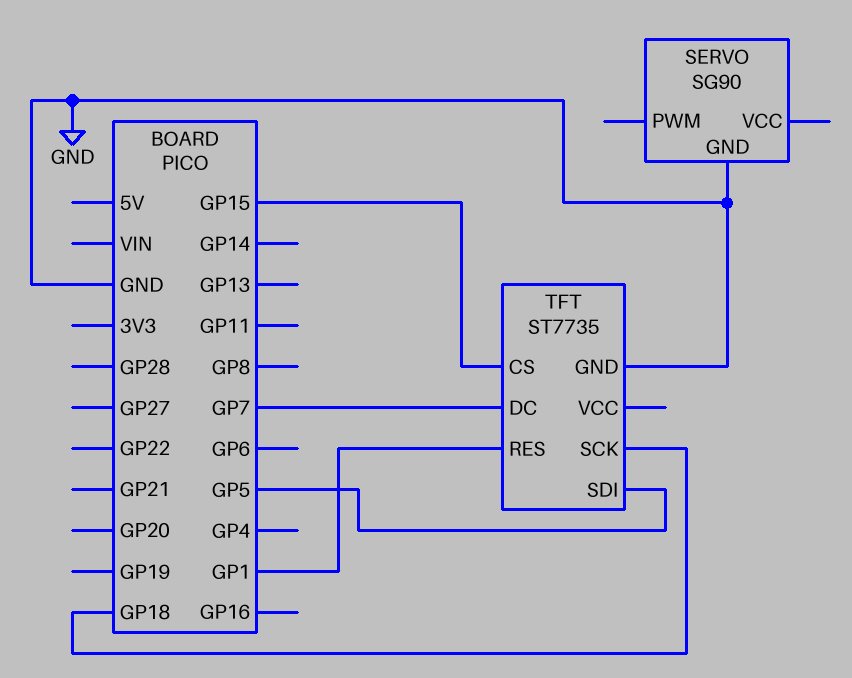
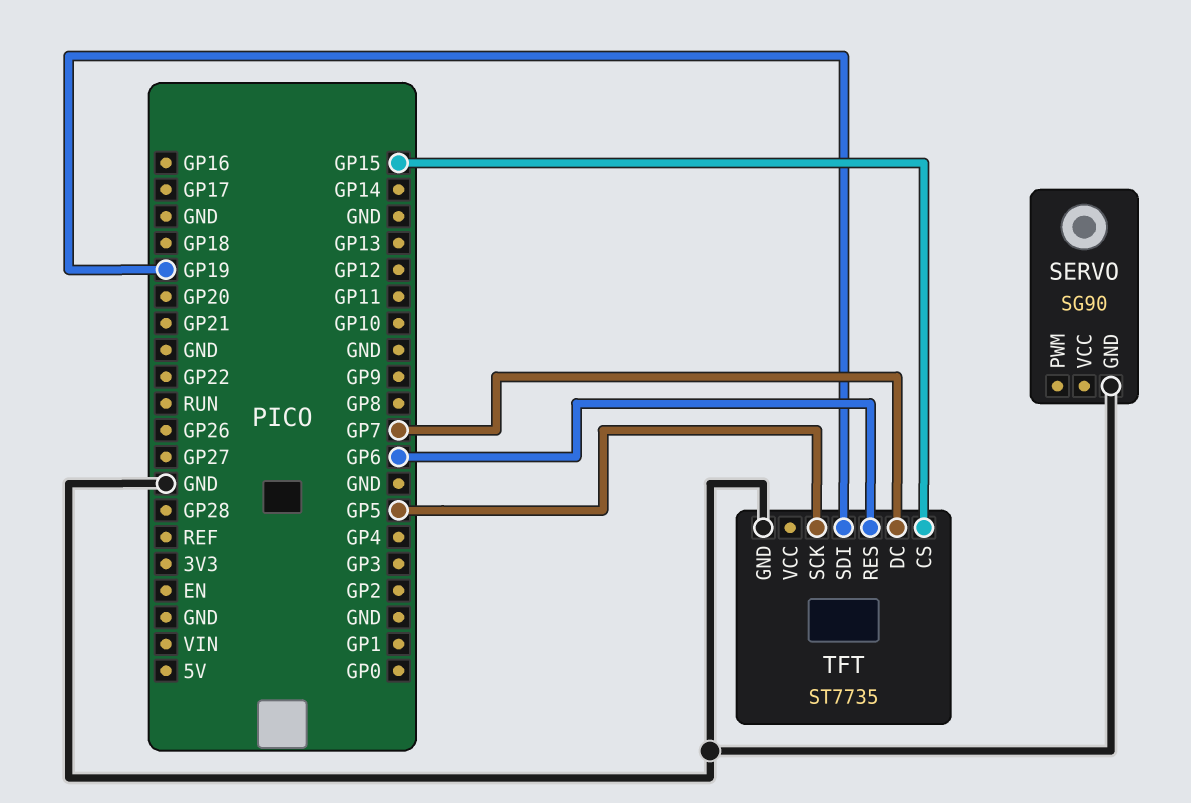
TFT pin RES: GP1 -> GP6
TFT pin SCK: GP18 -> GP5
TFT pin SDI: GP5 -> GP19

